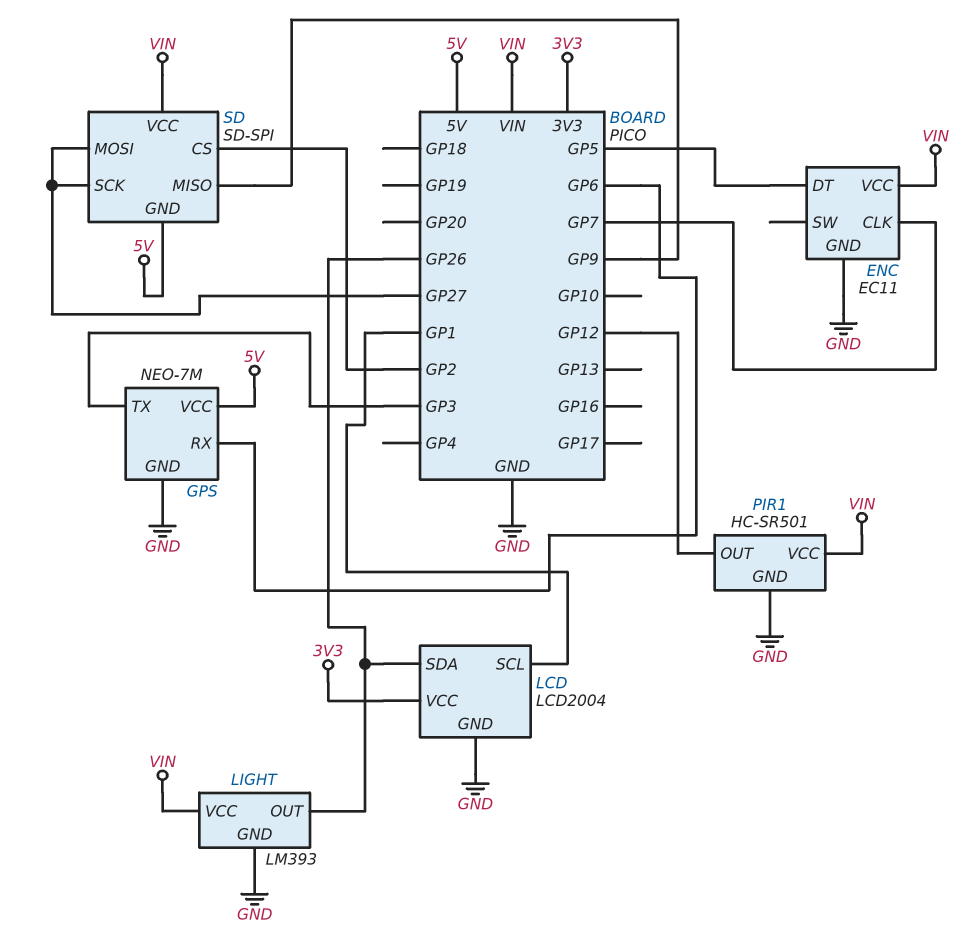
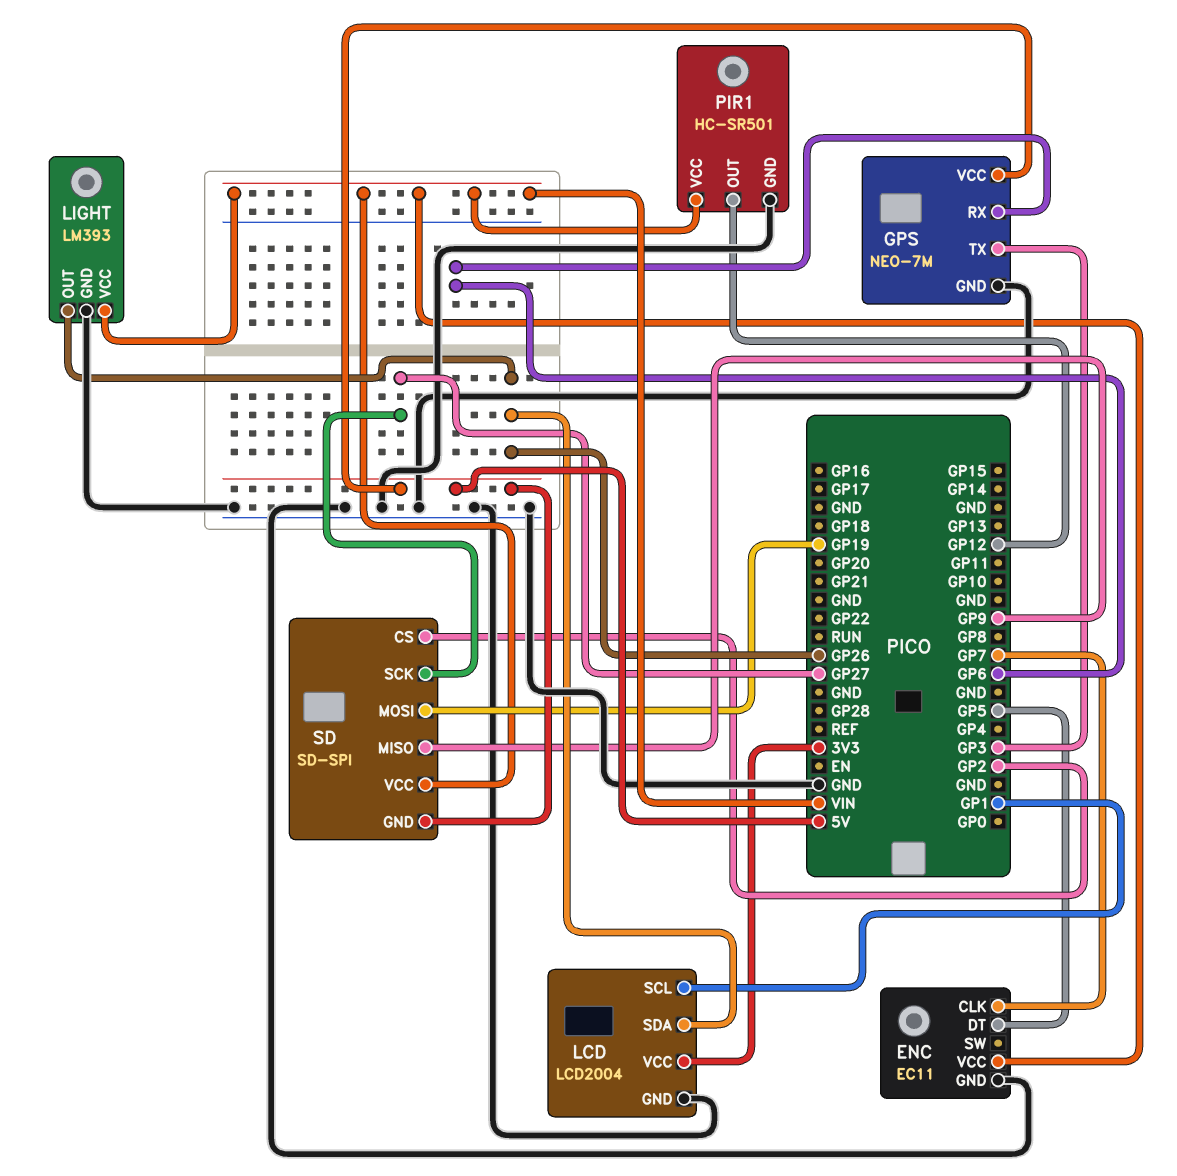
SD pin MOSI: GP27 -> GP19

